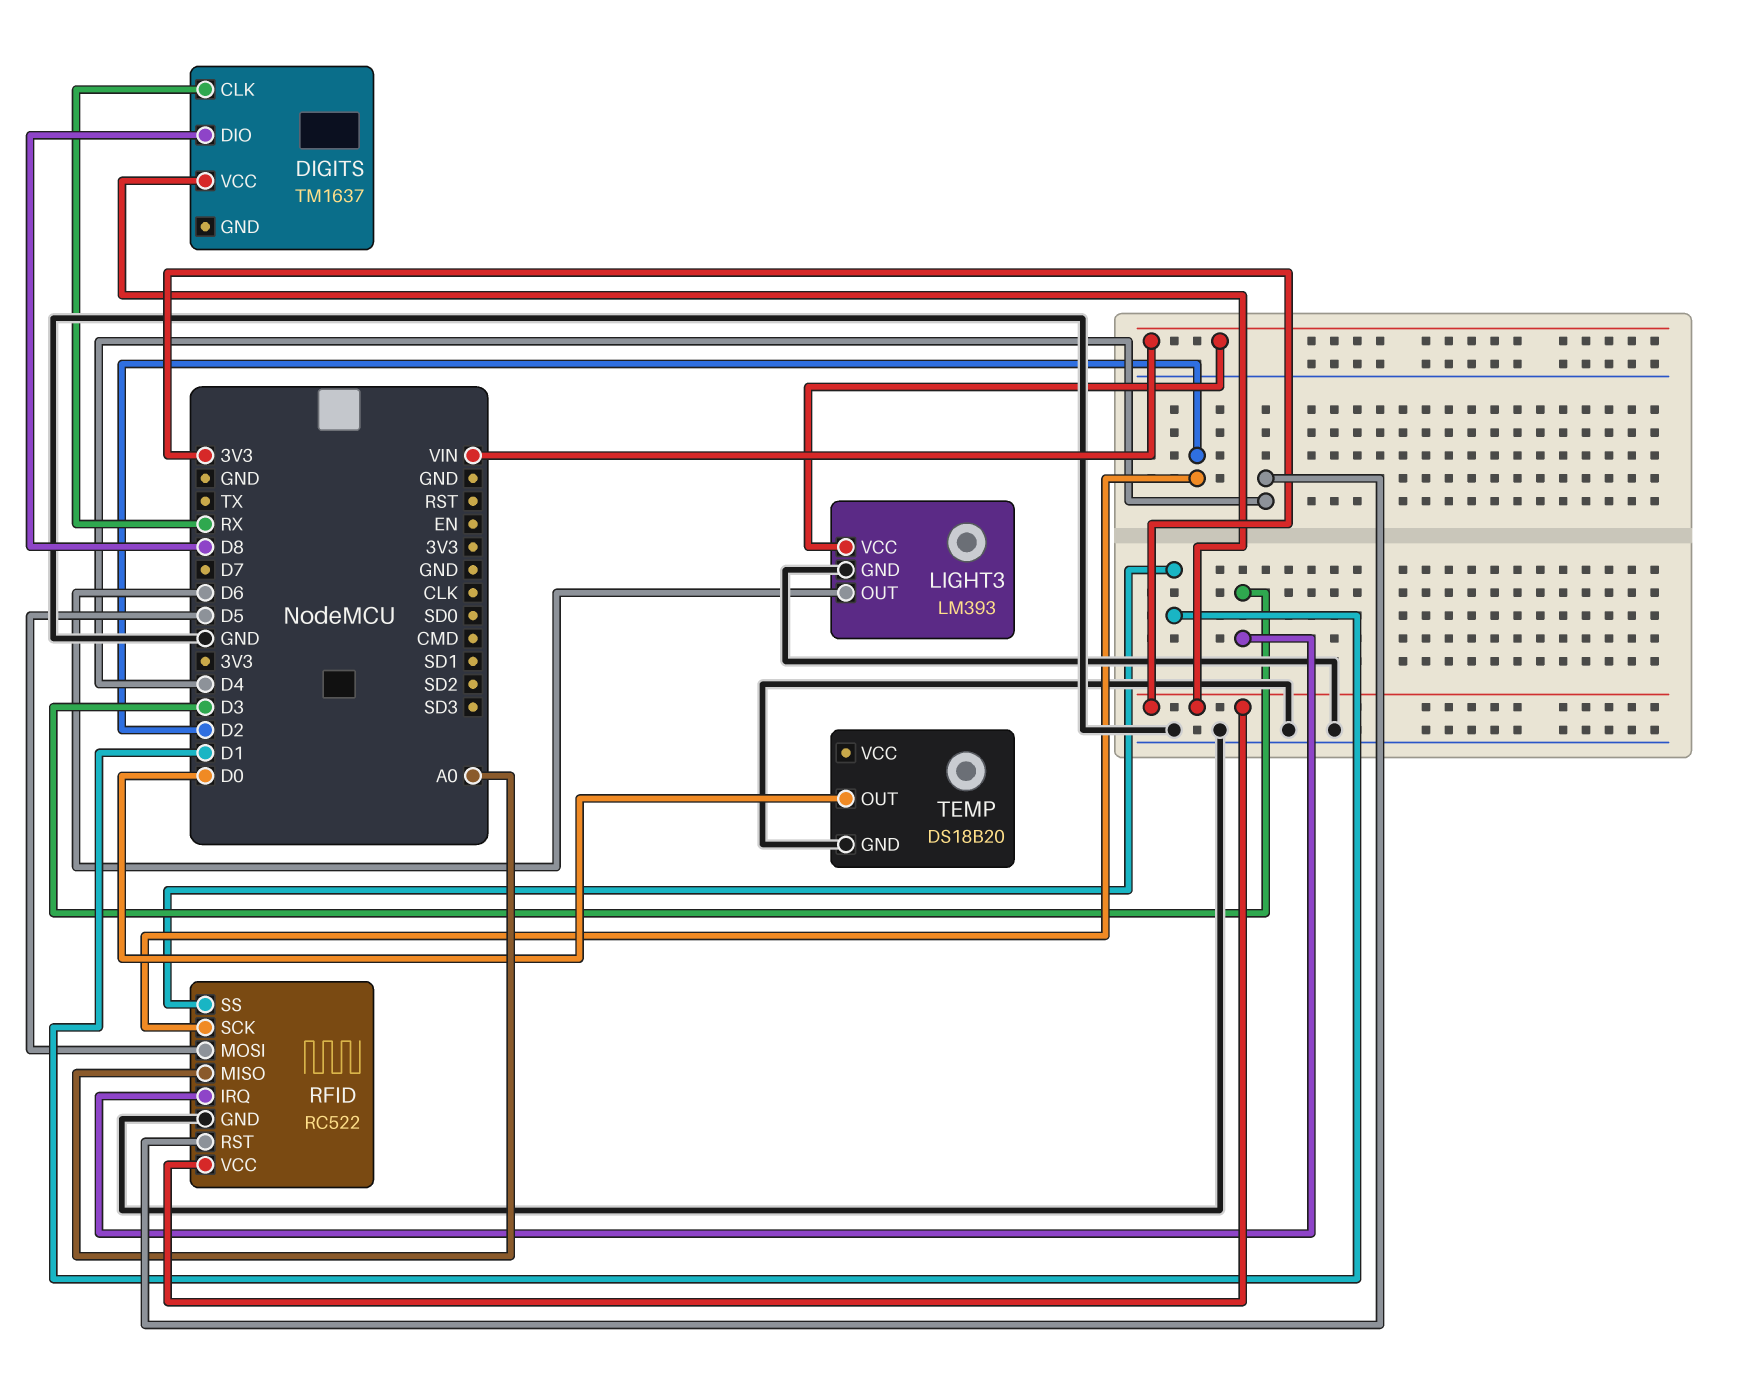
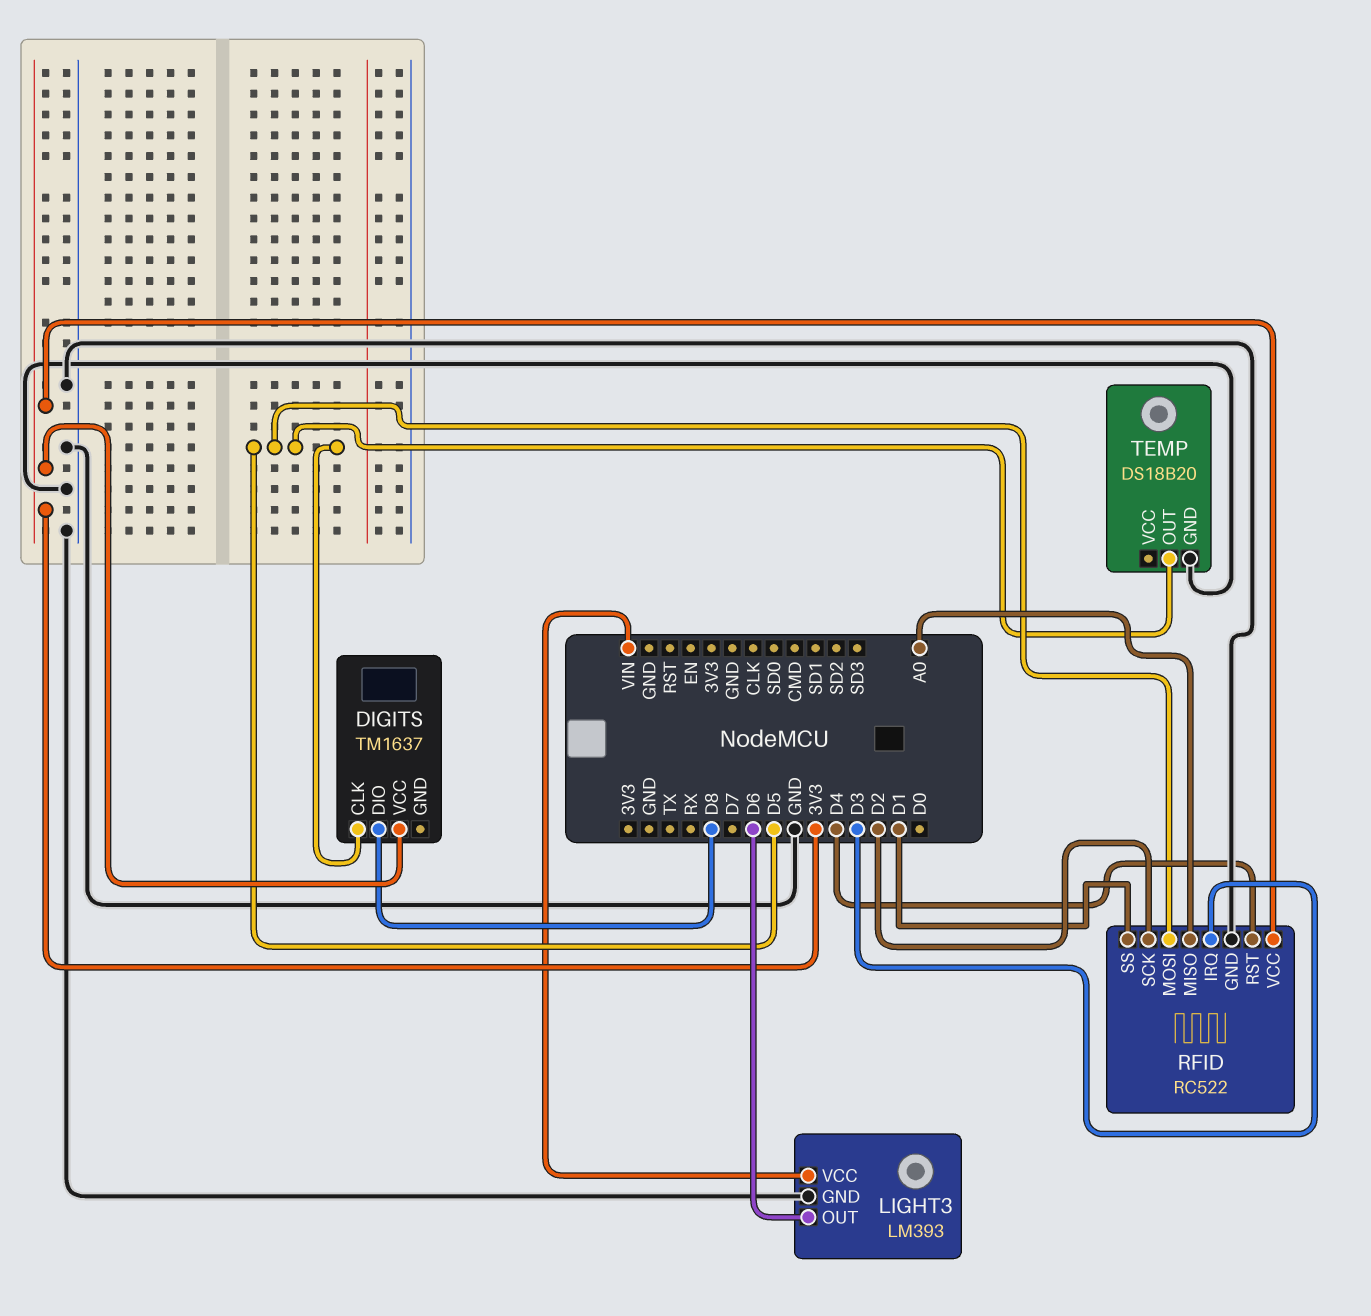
DIGITS pin CLK: RX -> D5
TEMP pin OUT: D0 -> D5

